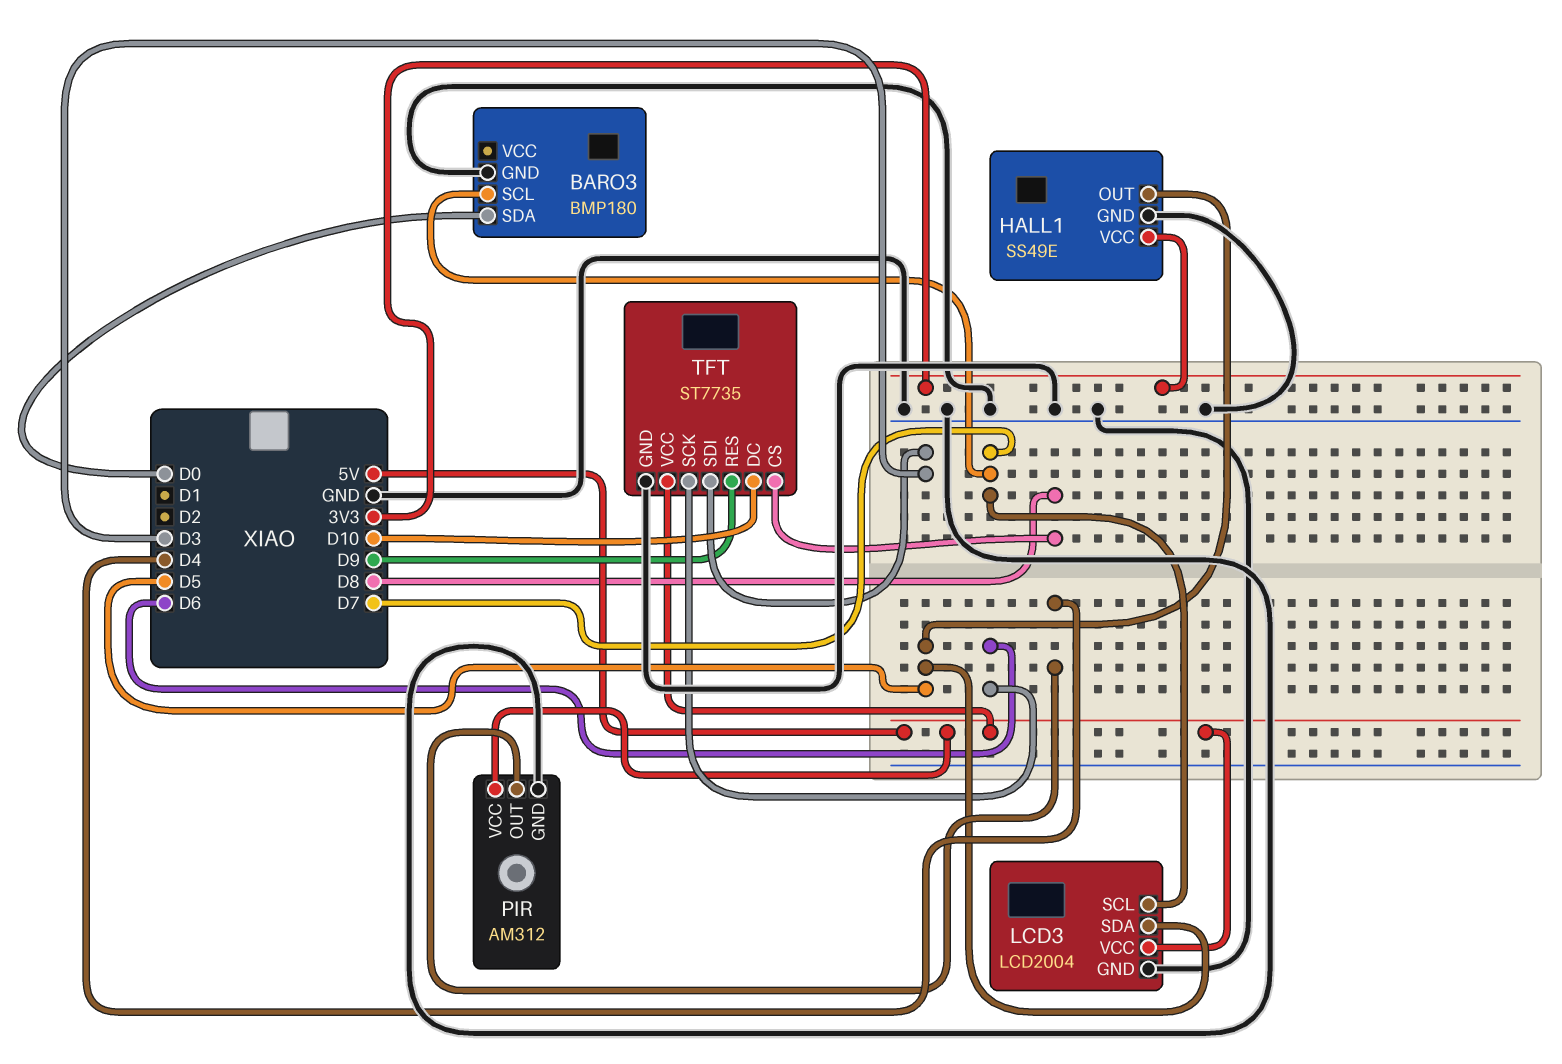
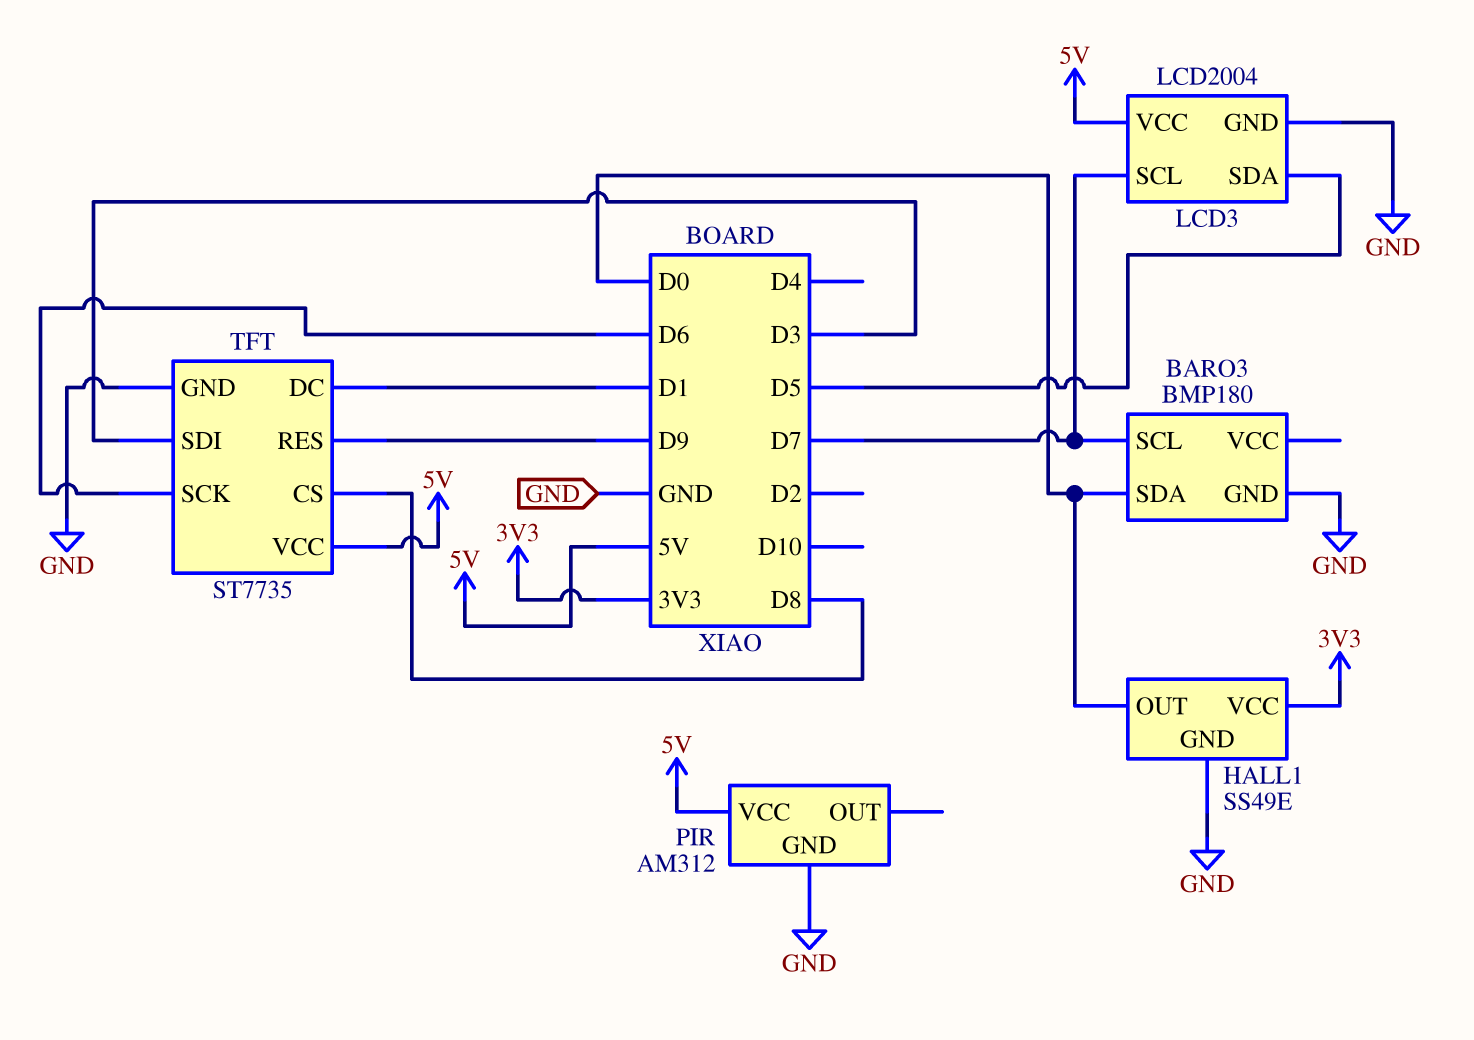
HALL1 pin OUT: D5 -> D0
PIR pin OUT: D4 -> none
TFT pin DC: D10 -> D1

